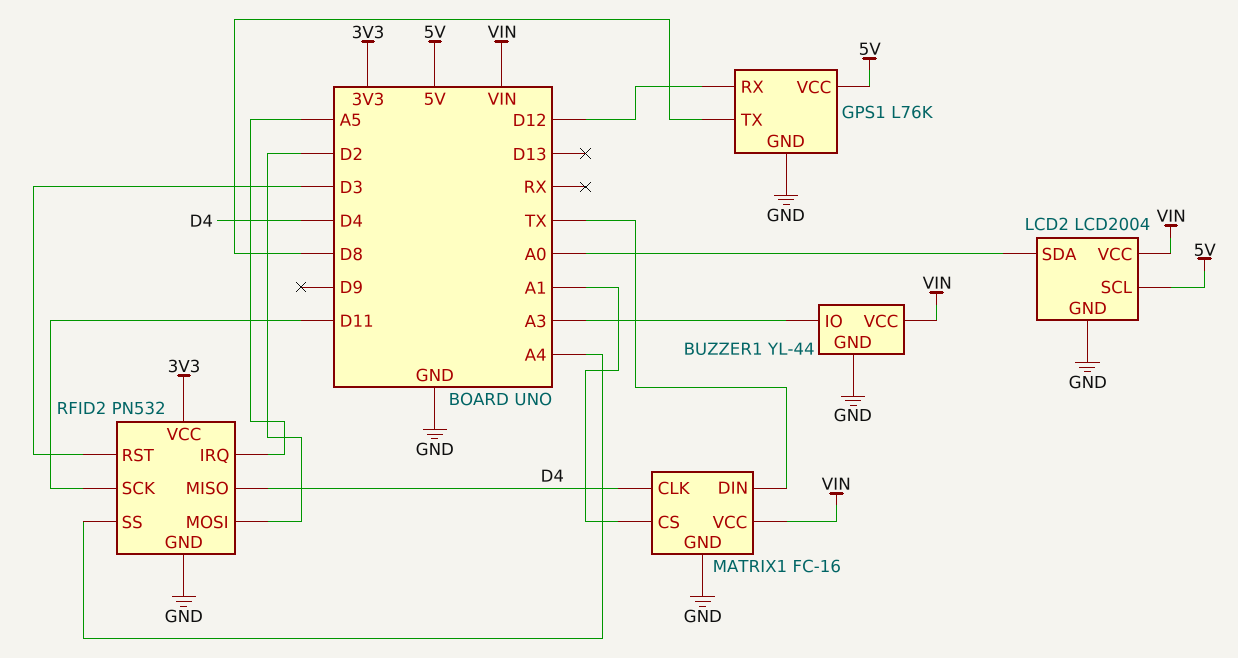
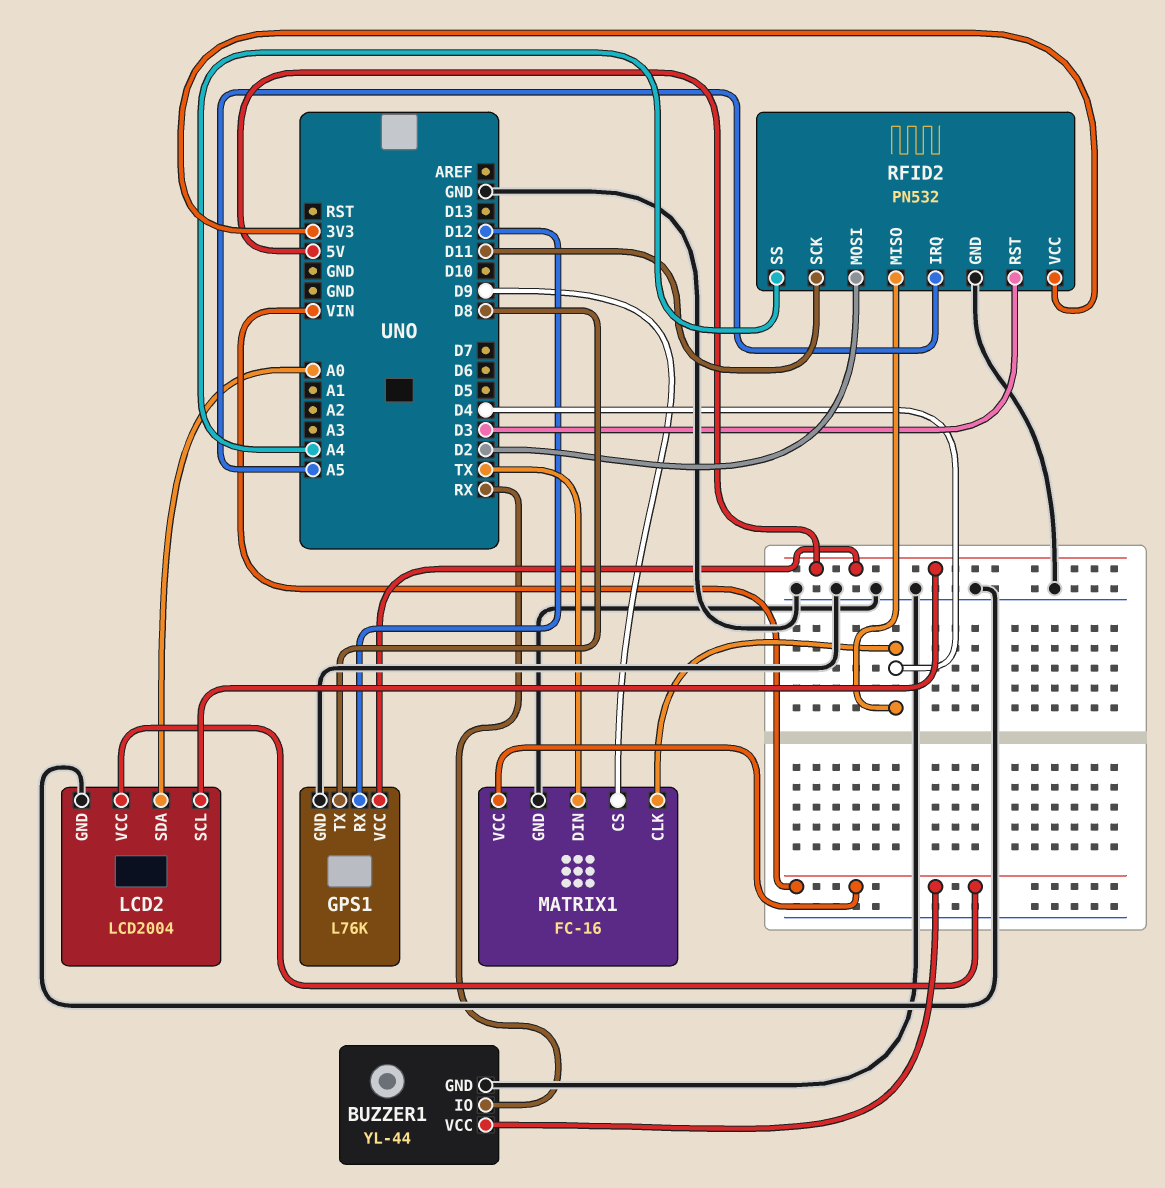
BUZZER1 pin IO: A3 -> RX
MATRIX1 pin CS: A1 -> D9

